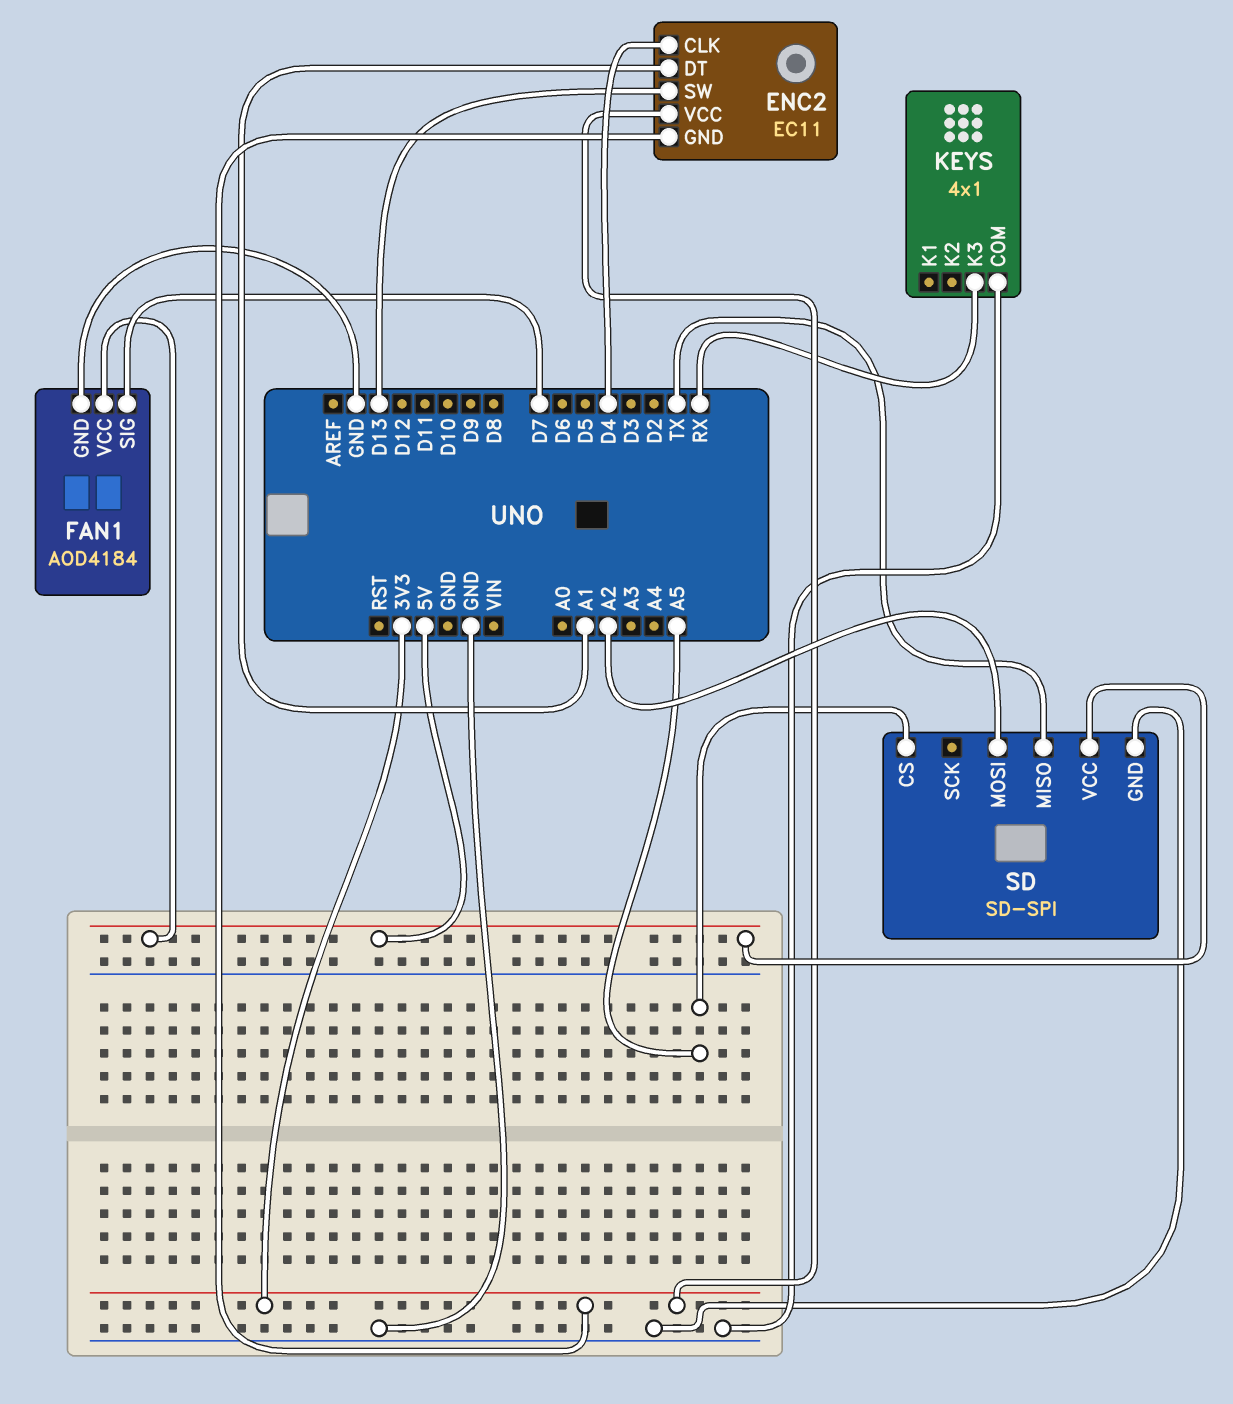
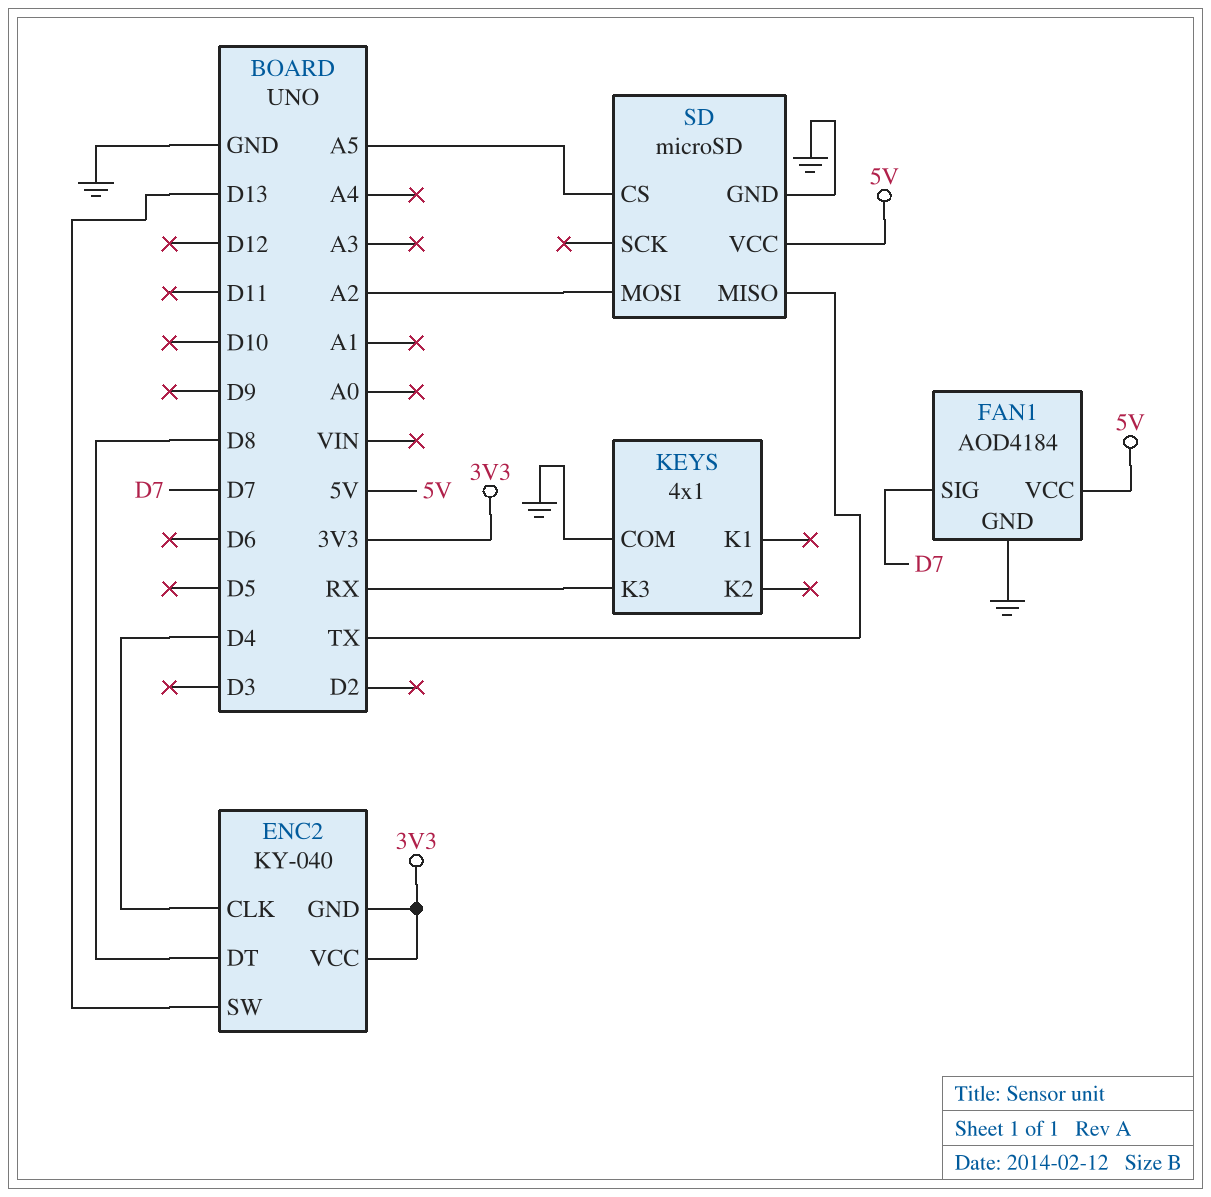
ENC2: EC11 -> KY-040
ENC2 pin DT: A1 -> D8
SD: SD-SPI -> microSD

